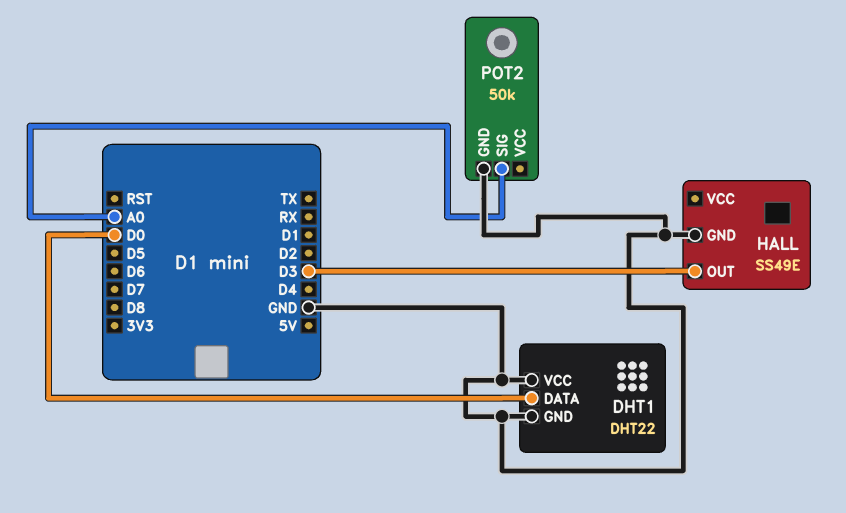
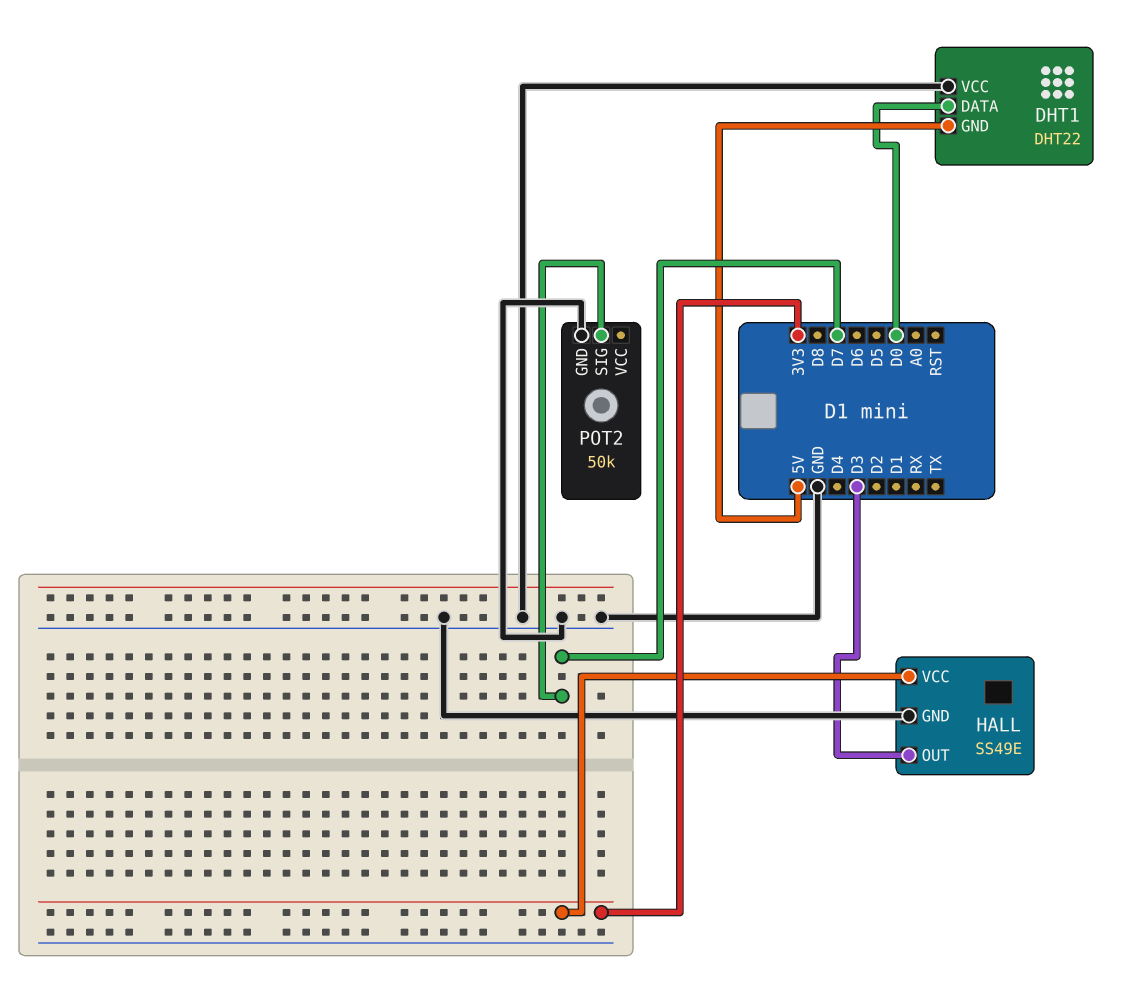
DHT1 pin GND: GND -> 5V
HALL pin VCC: none -> 3V3
POT2 pin SIG: A0 -> D7

